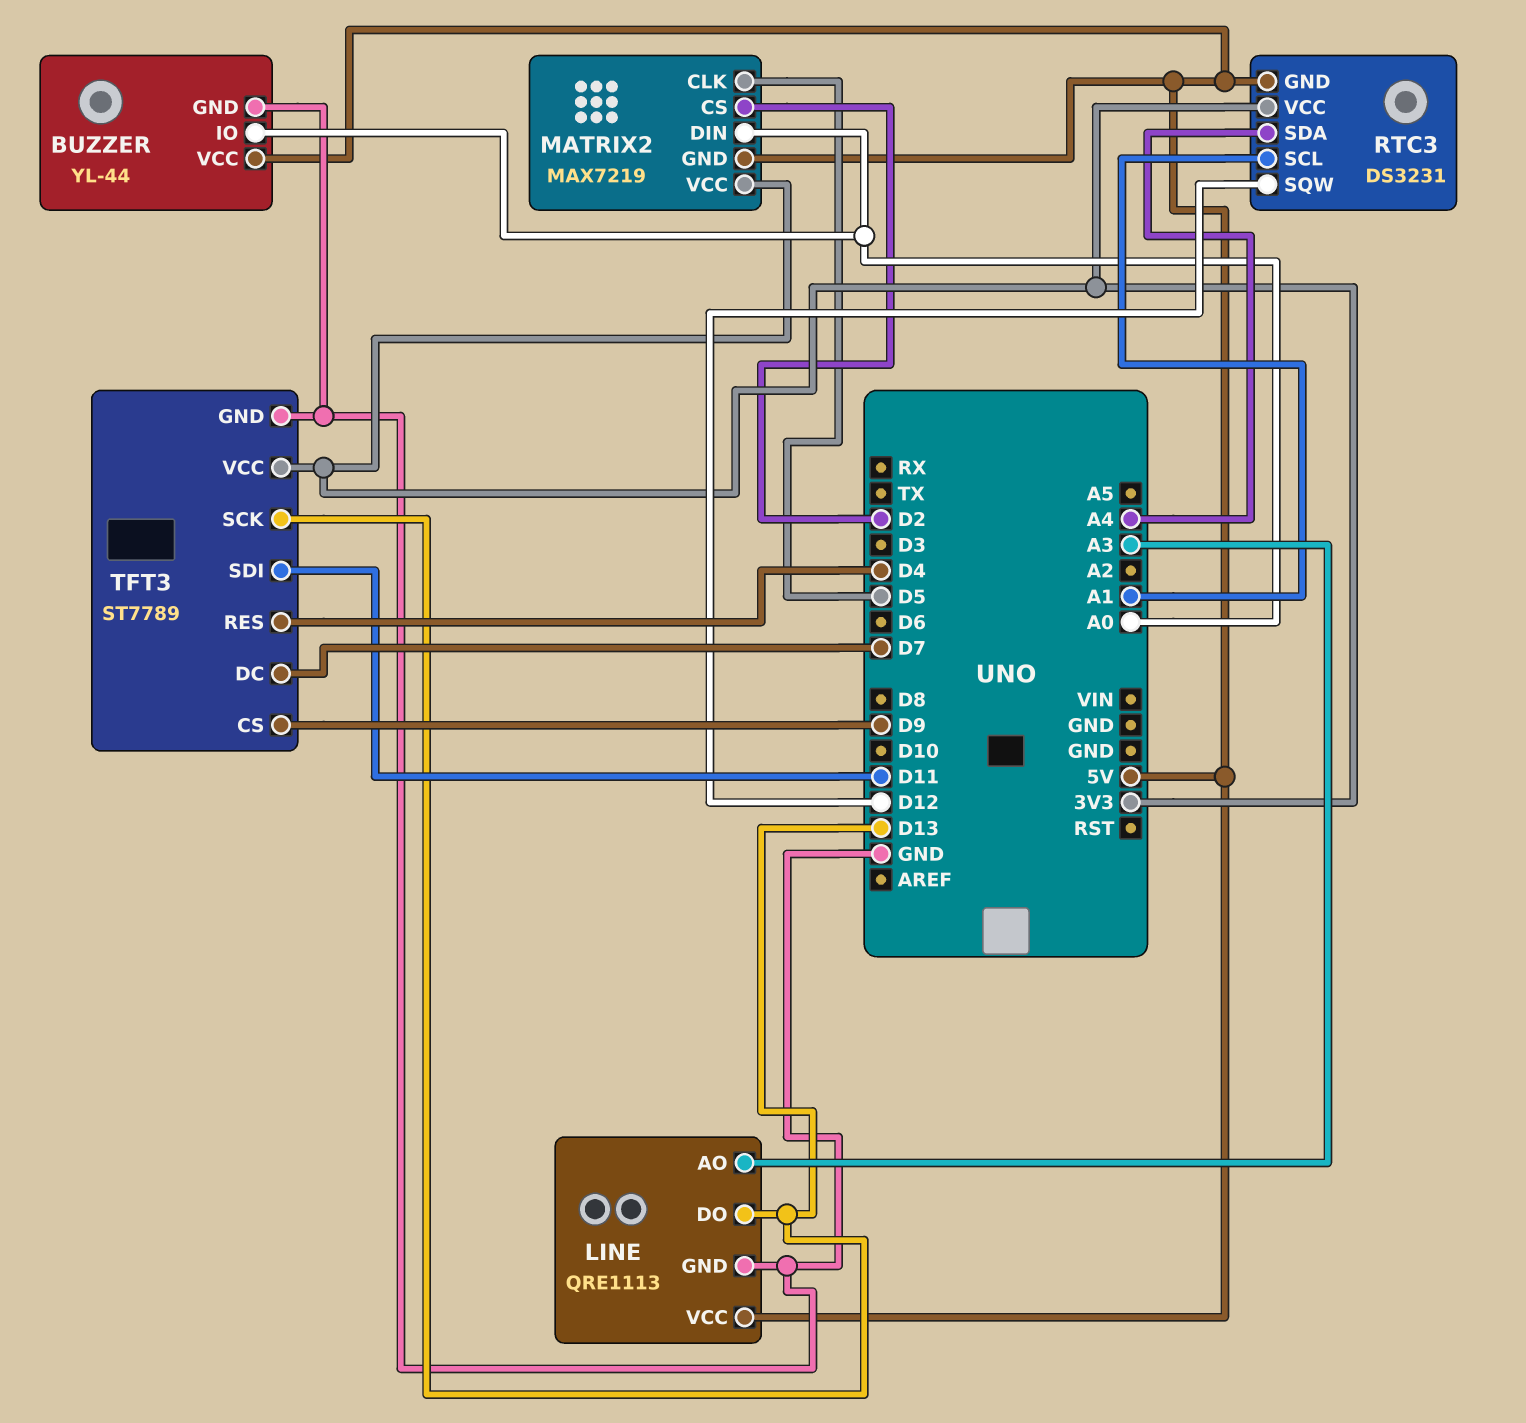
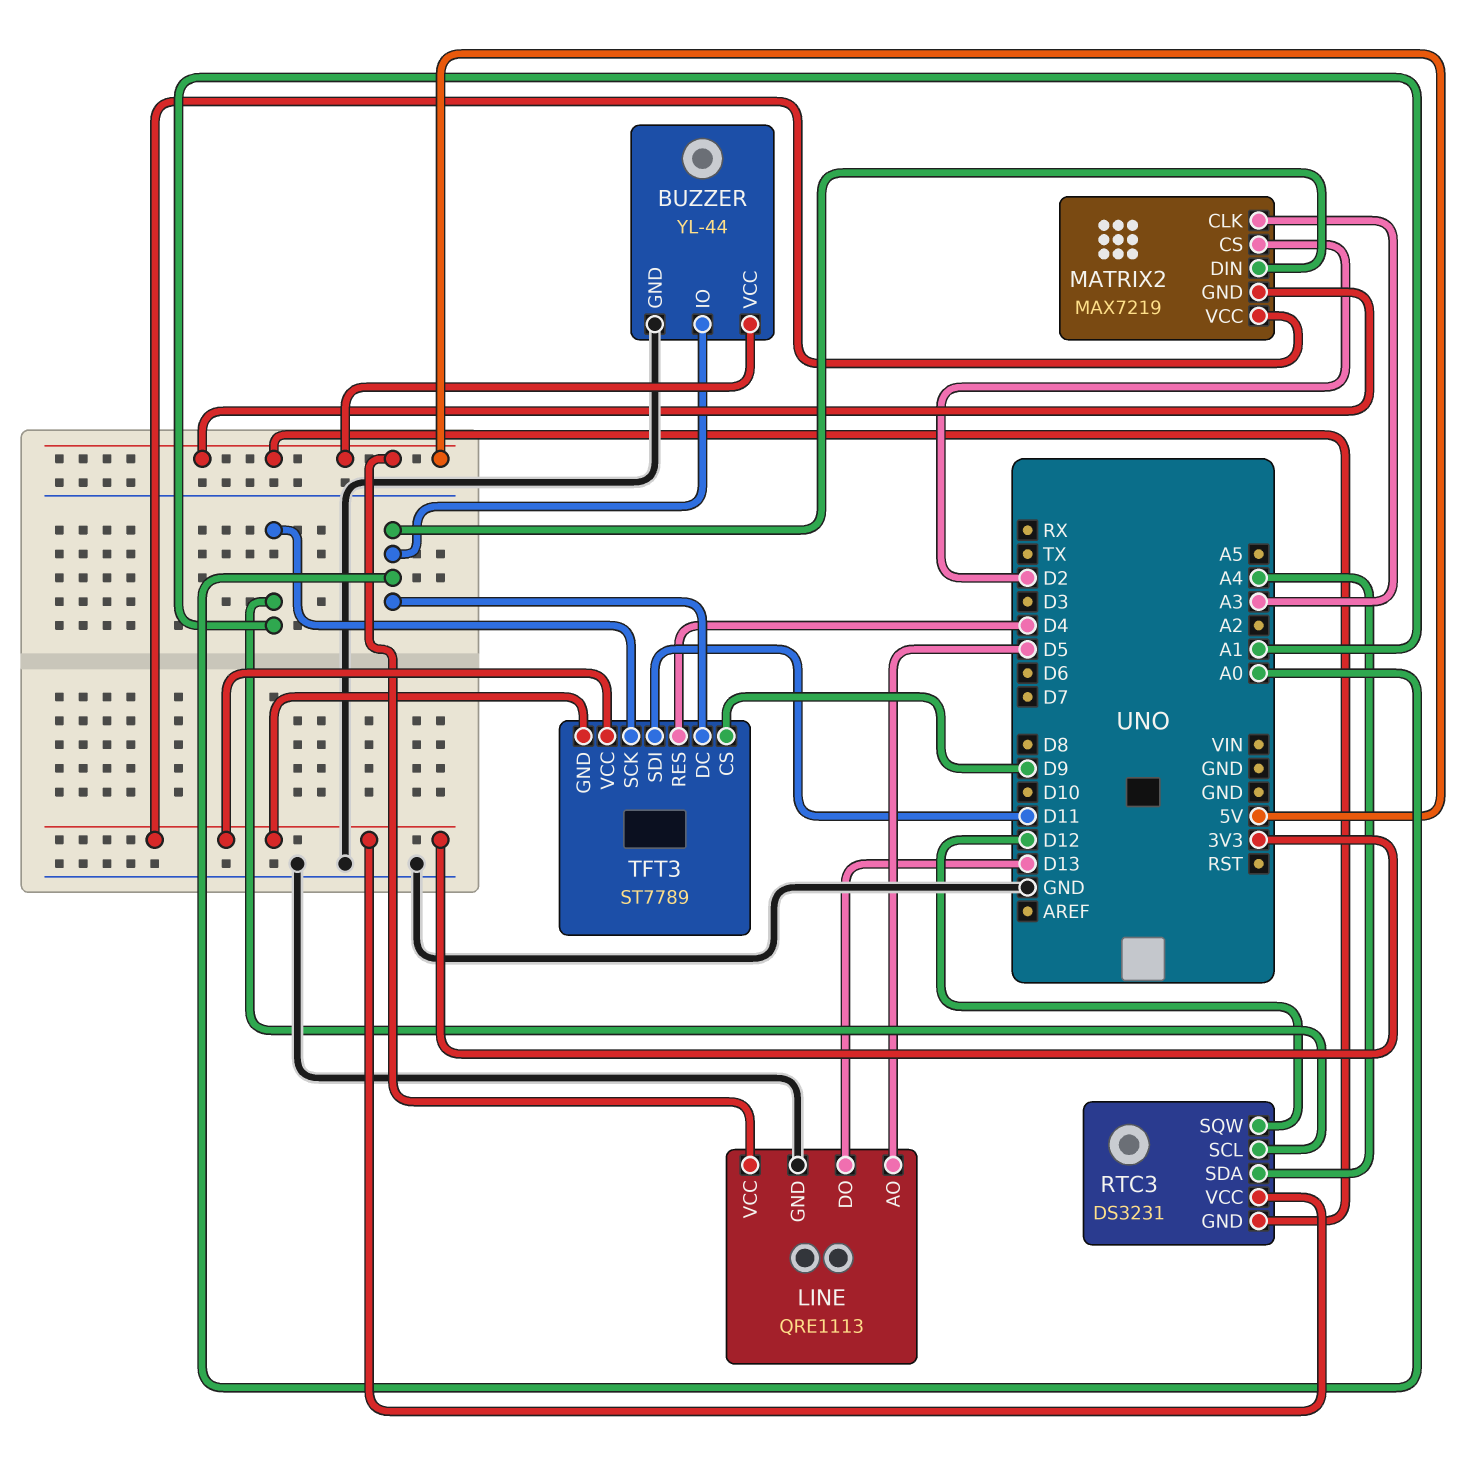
LINE pin AO: A3 -> D5
MATRIX2 pin CLK: D5 -> A3
TFT3 pin DC: D7 -> A0
TFT3 pin GND: GND -> 3V3
TFT3 pin SCK: D13 -> A1

